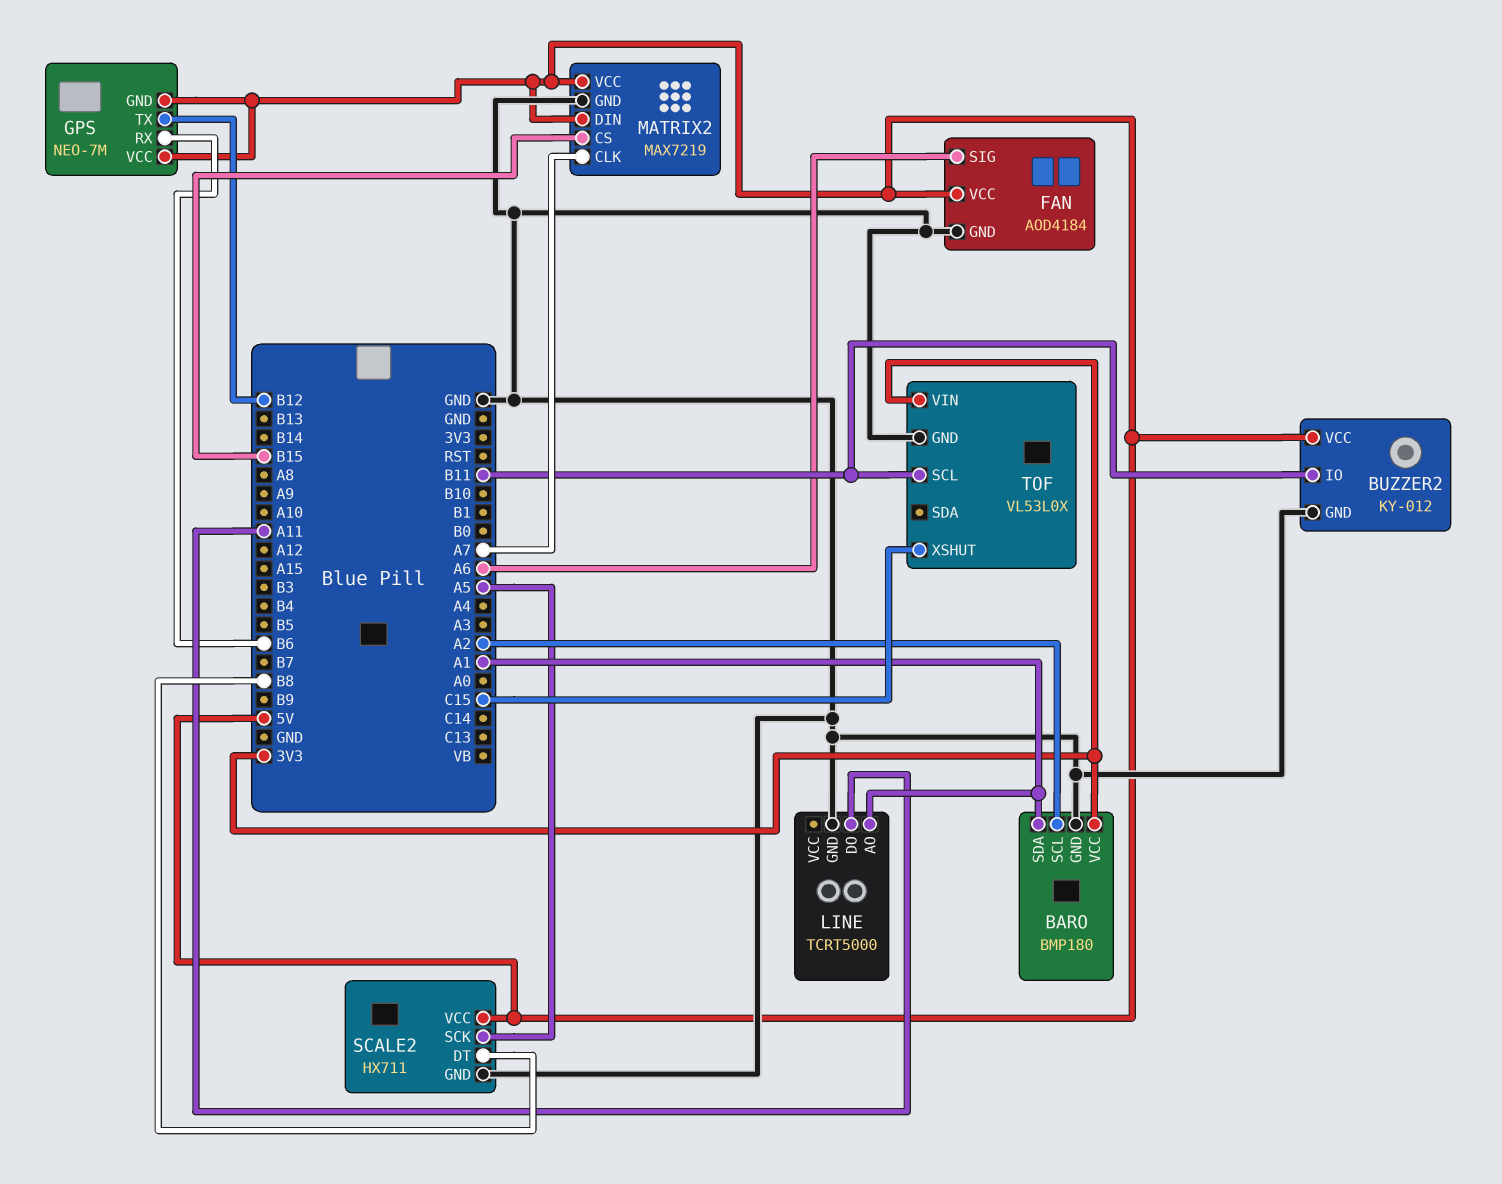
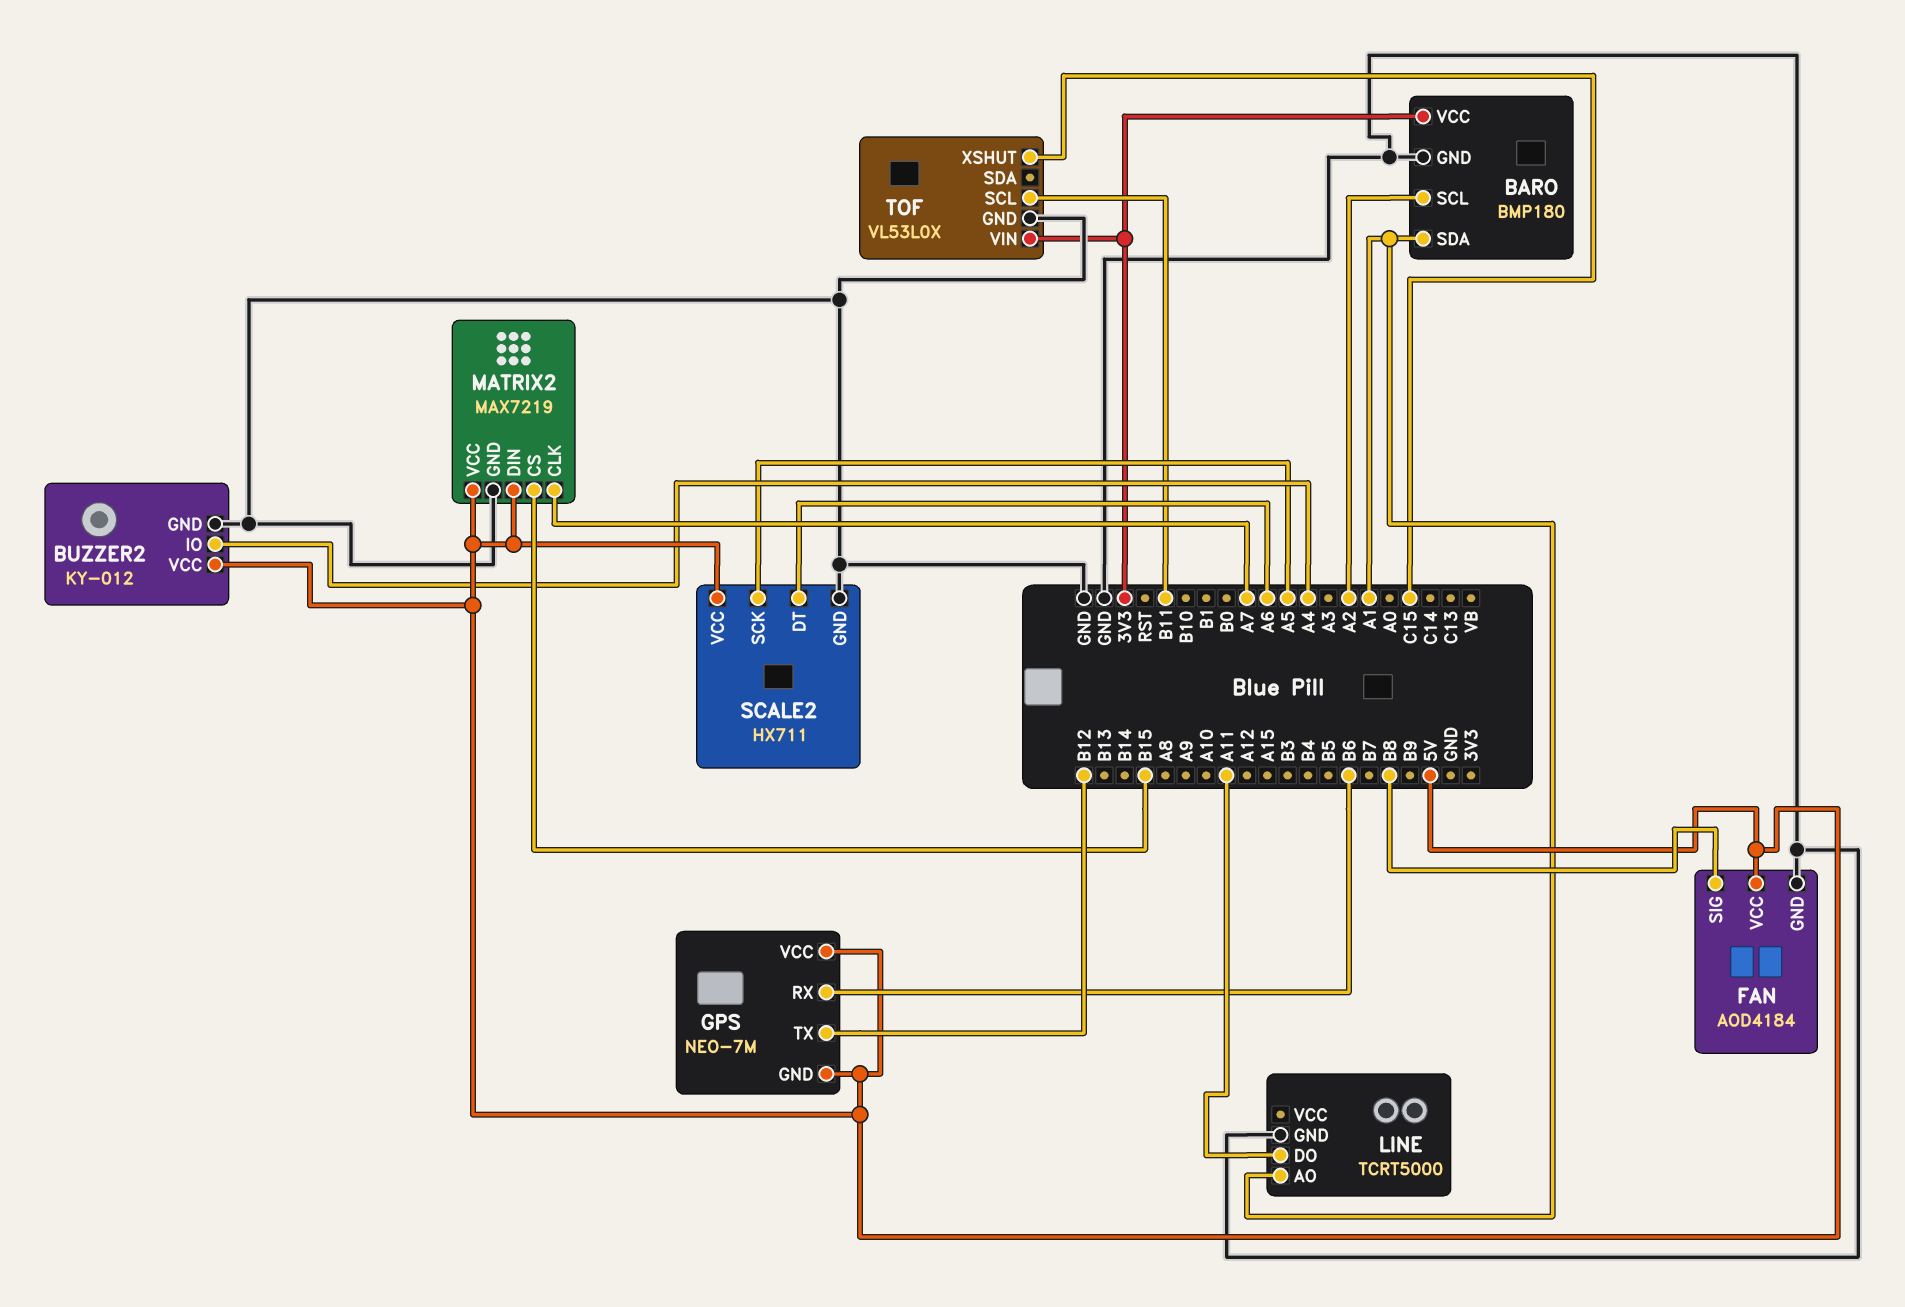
BUZZER2 pin IO: B11 -> A4
FAN pin SIG: A6 -> B8
SCALE2 pin DT: B8 -> A6

